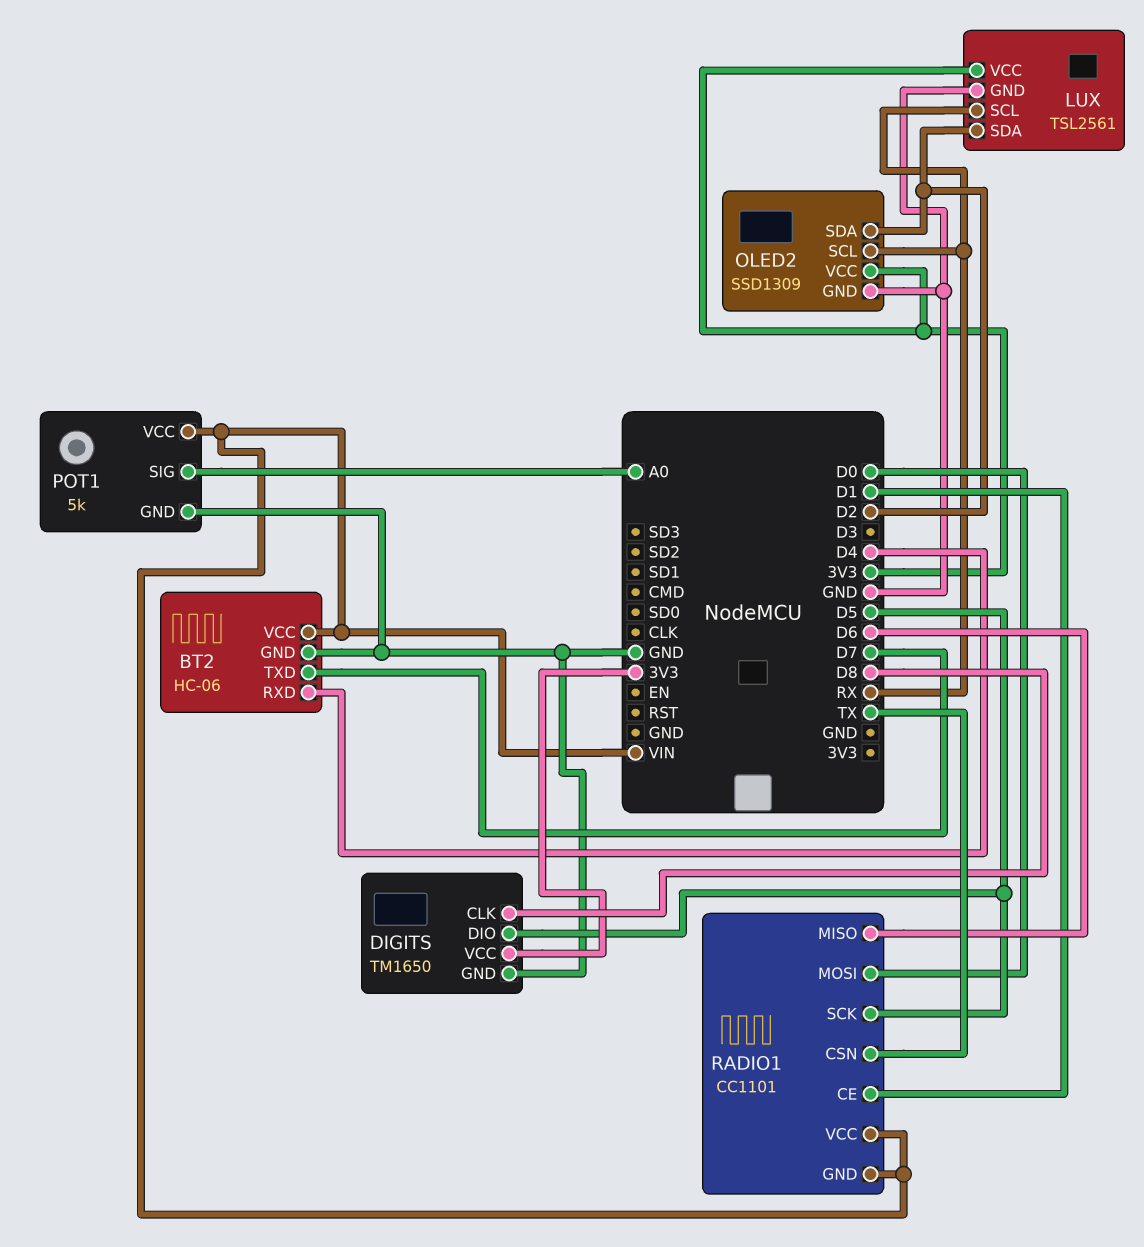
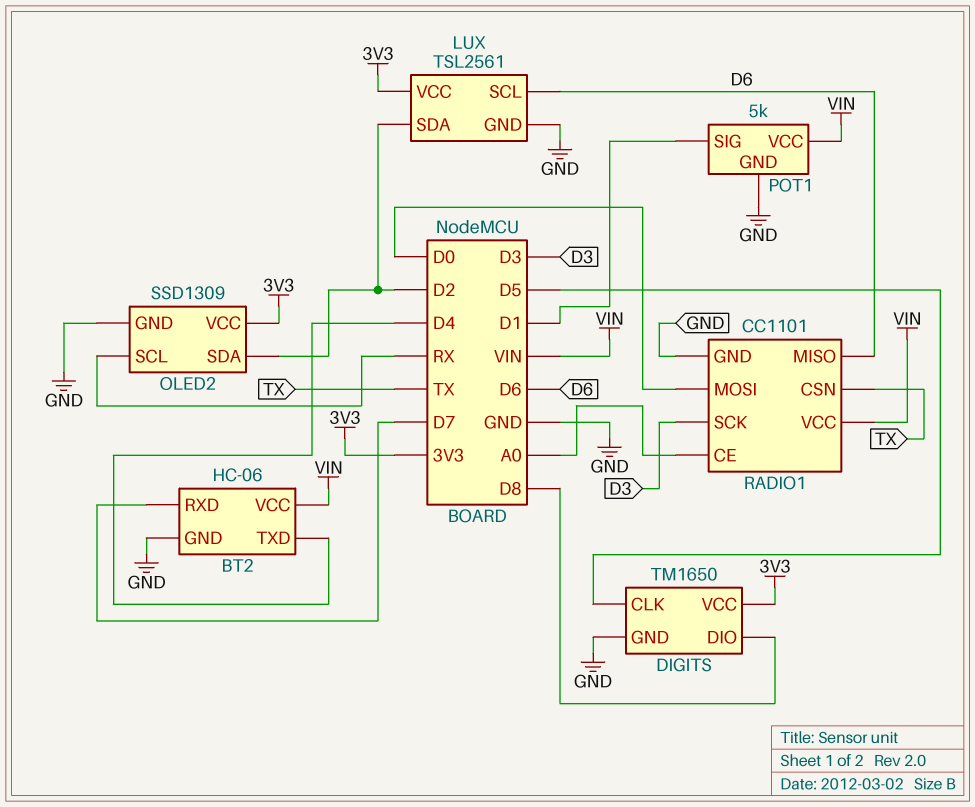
BT2 pin RXD: D4 -> D7
BT2 pin TXD: D7 -> D4
DIGITS pin CLK: D8 -> D5
DIGITS pin DIO: D5 -> D8
LUX pin SCL: RX -> D6
POT1 pin SIG: A0 -> D1
RADIO1 pin CE: D1 -> A0
RADIO1 pin GND: VIN -> GND
RADIO1 pin SCK: D5 -> D3

